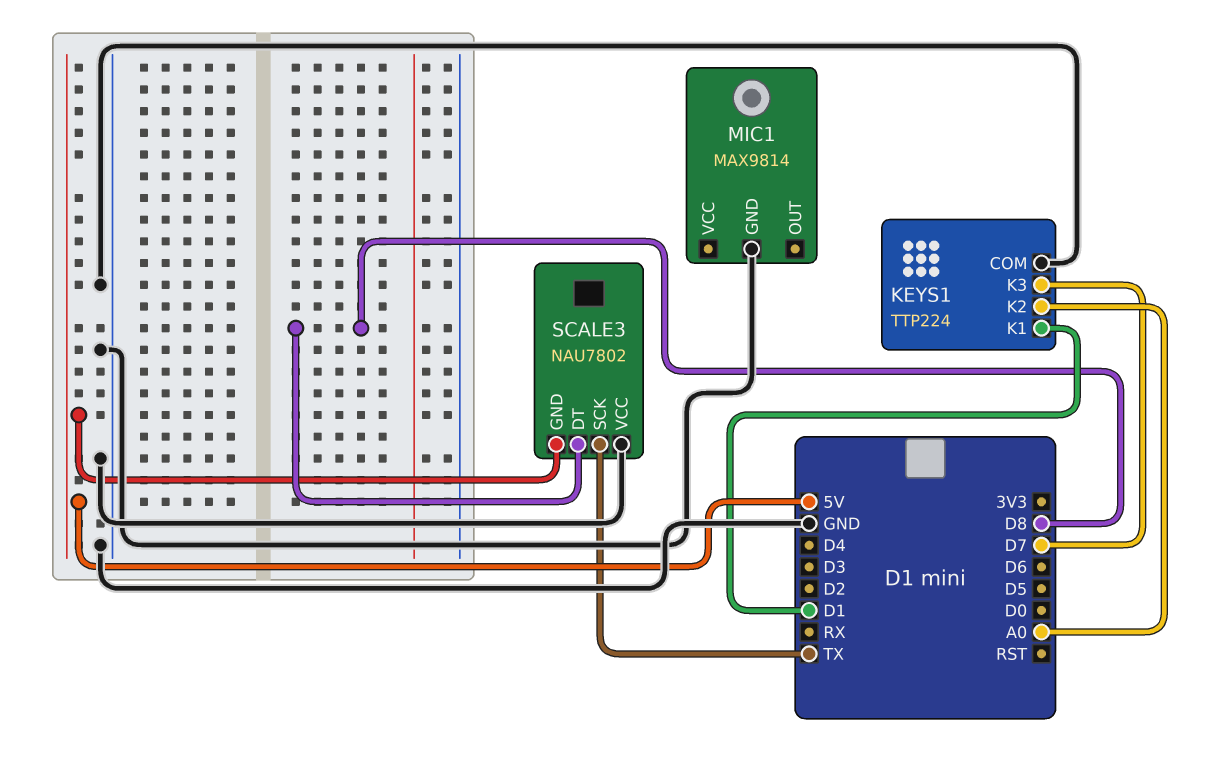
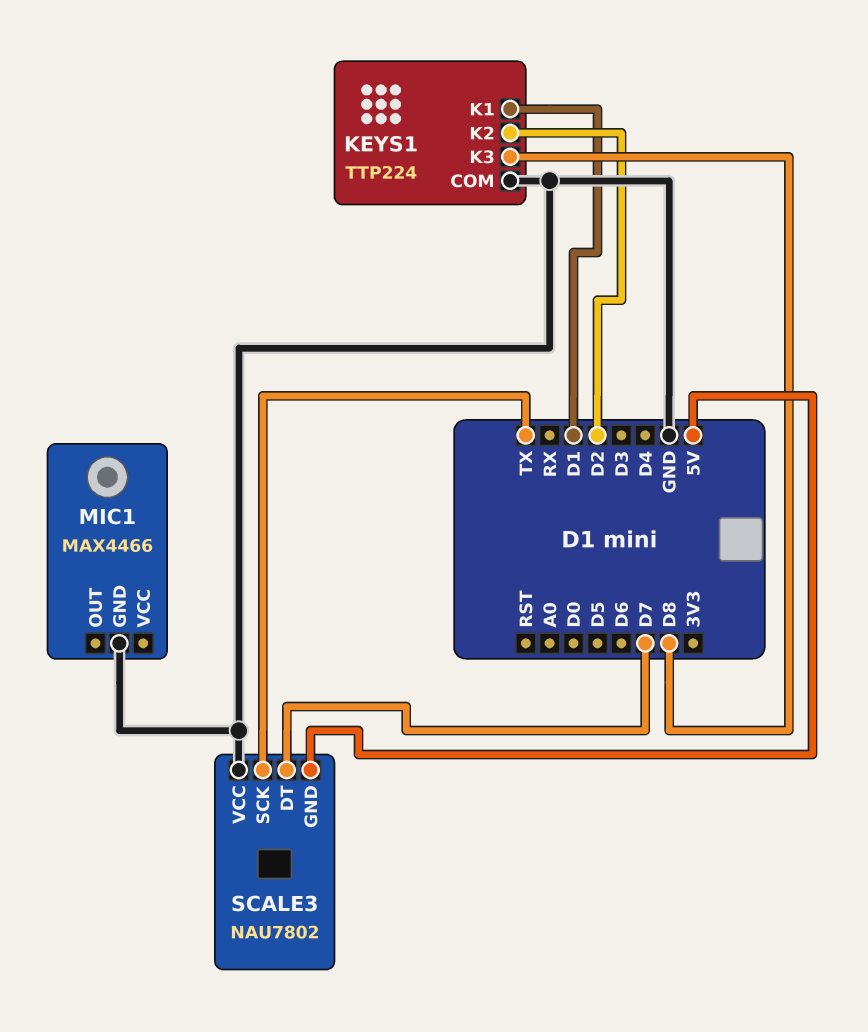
KEYS1 pin K2: A0 -> D2
KEYS1 pin K3: D7 -> D8
MIC1: MAX9814 -> MAX4466
SCALE3 pin DT: D8 -> D7

